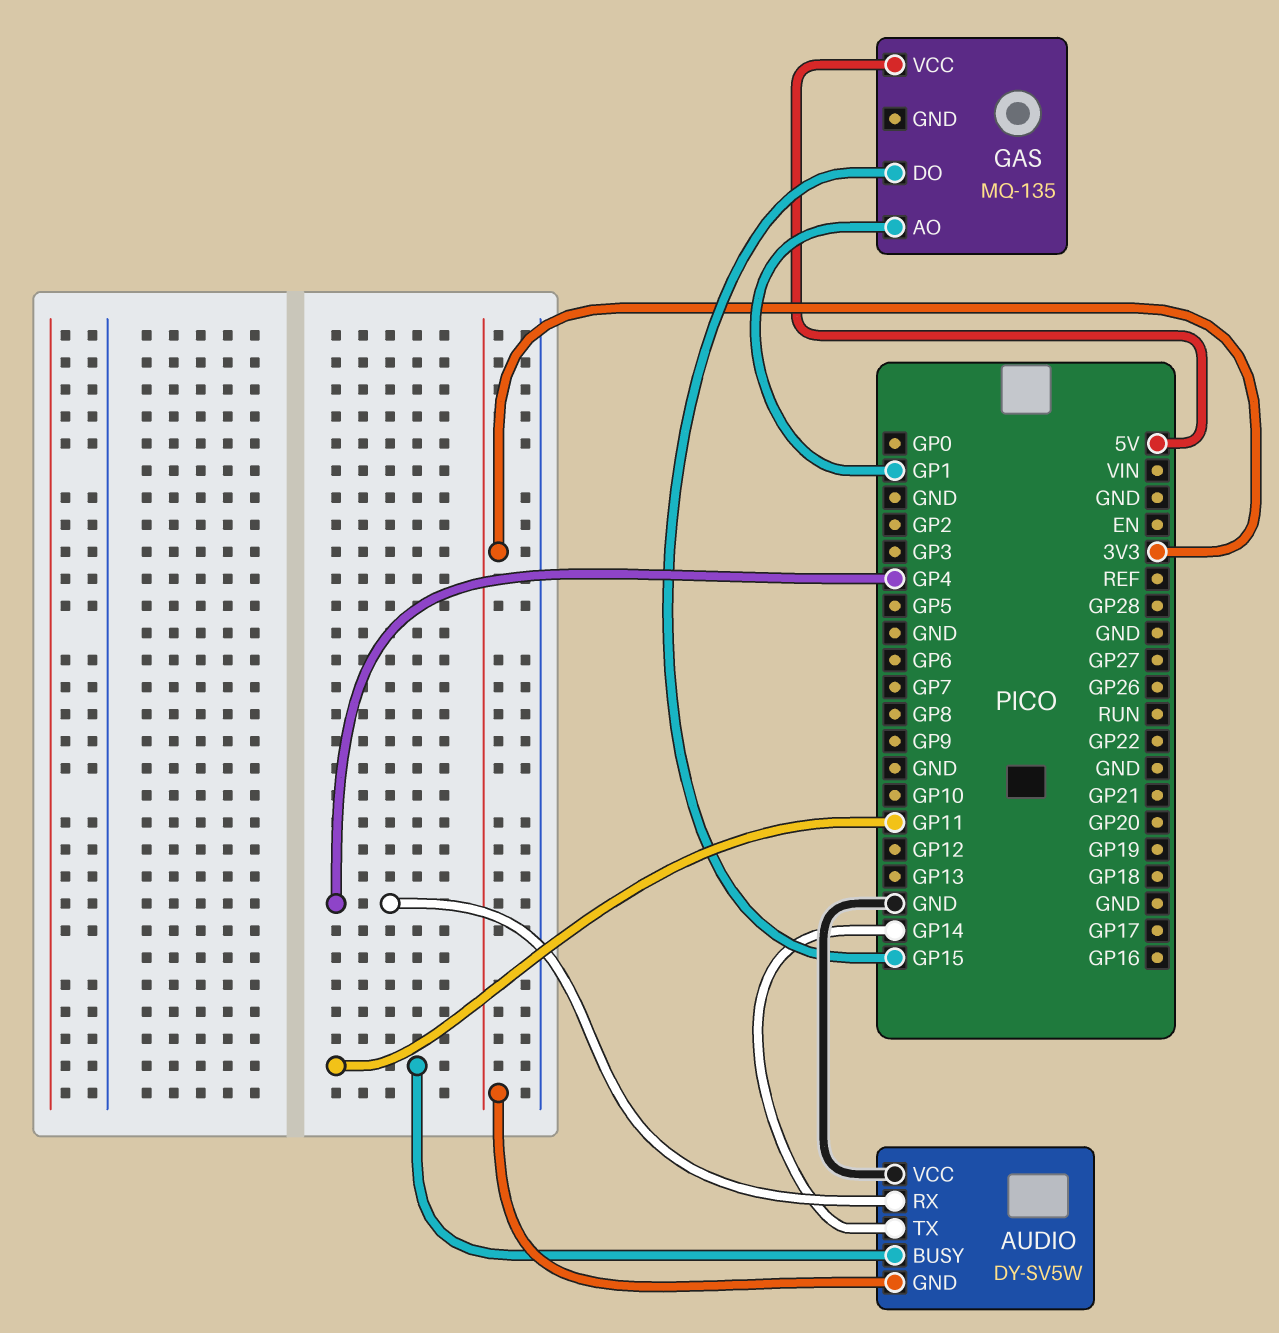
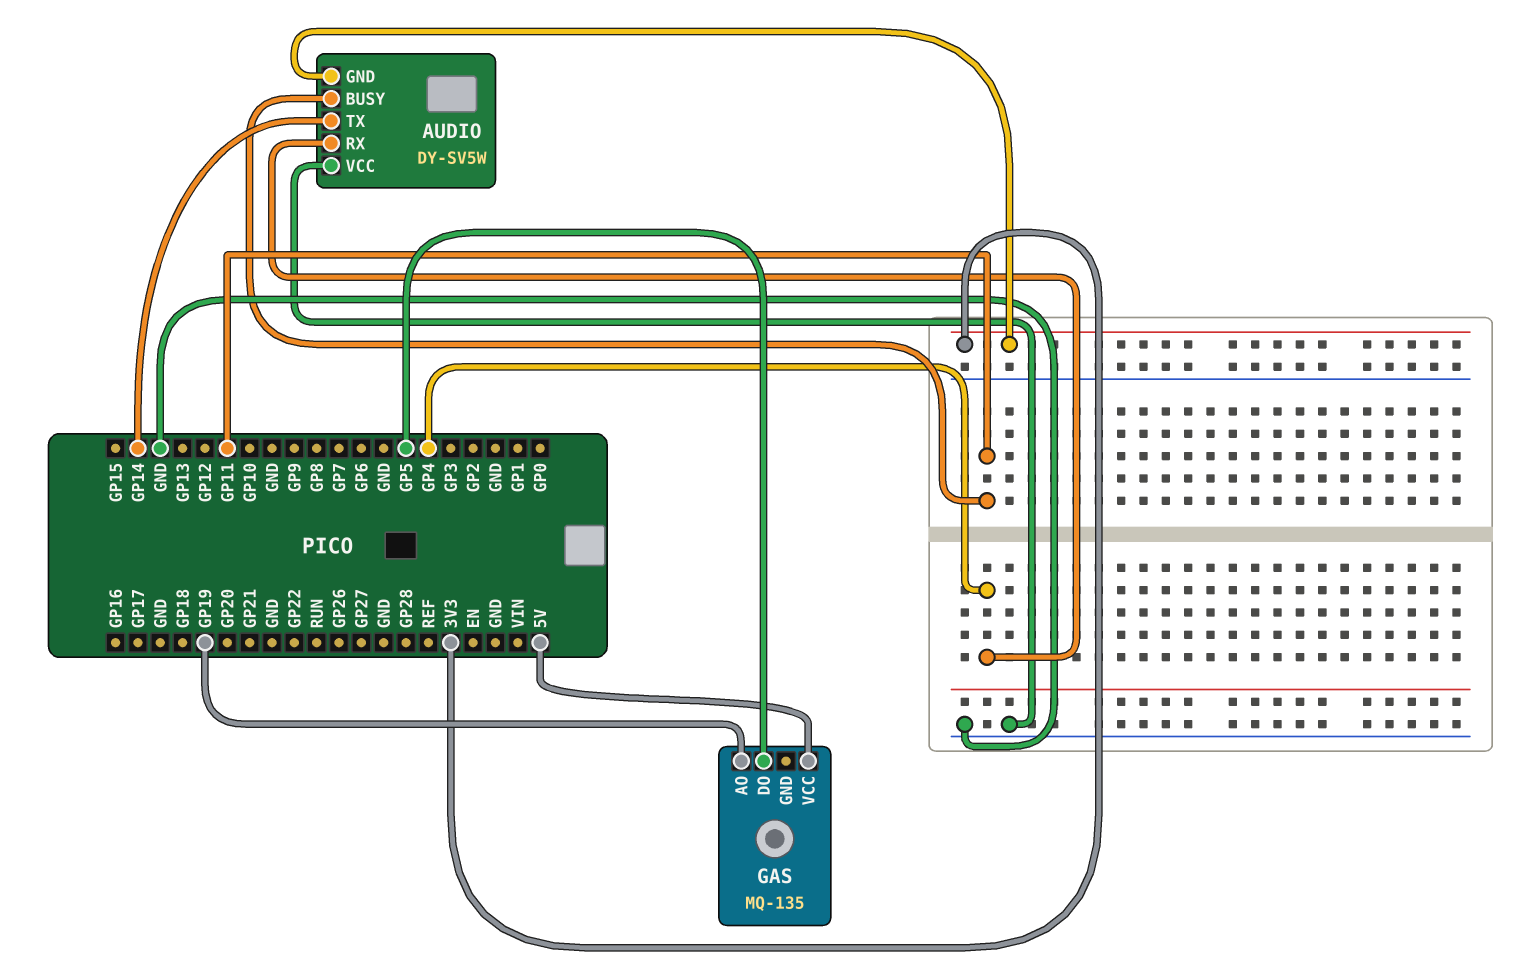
GAS pin AO: GP1 -> GP19
GAS pin DO: GP15 -> GP5

